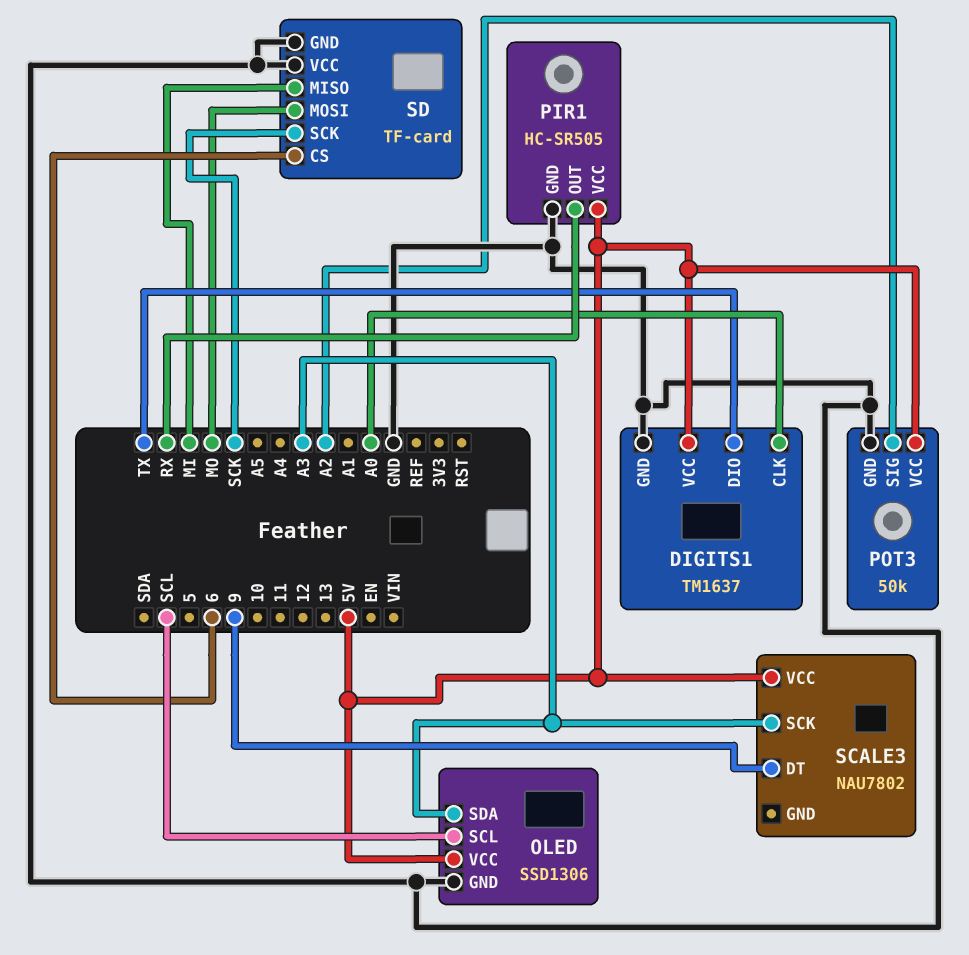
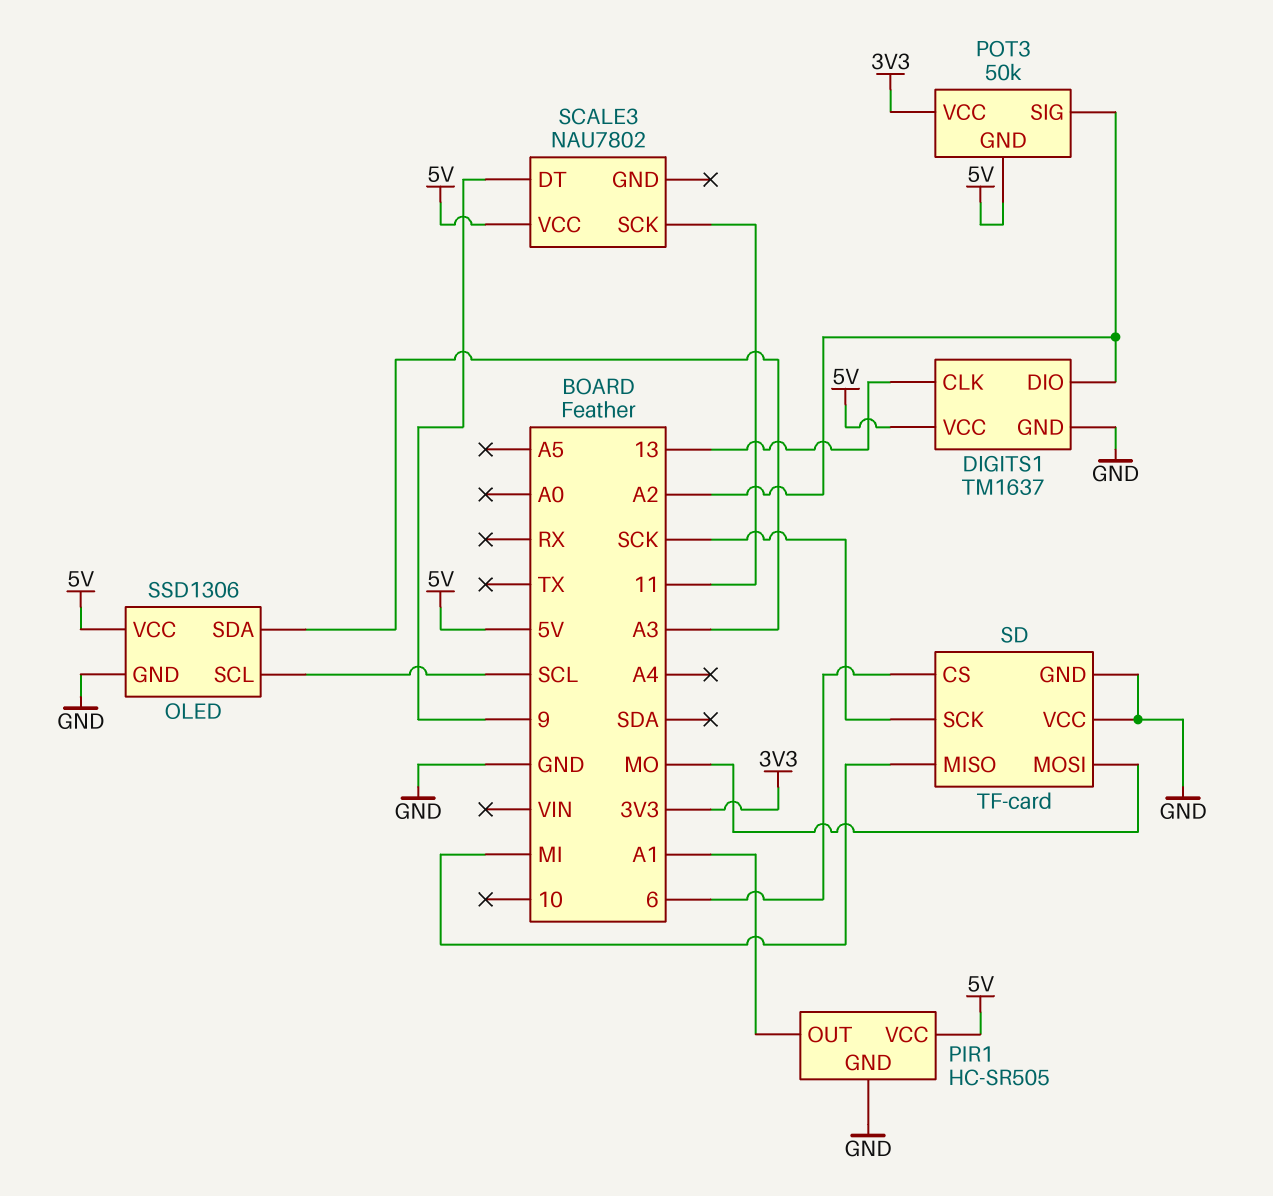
DIGITS1 pin CLK: A0 -> 13
DIGITS1 pin DIO: TX -> A2
PIR1 pin OUT: RX -> A1
POT3 pin GND: GND -> 5V
POT3 pin VCC: 5V -> 3V3
SCALE3 pin SCK: A3 -> 11

